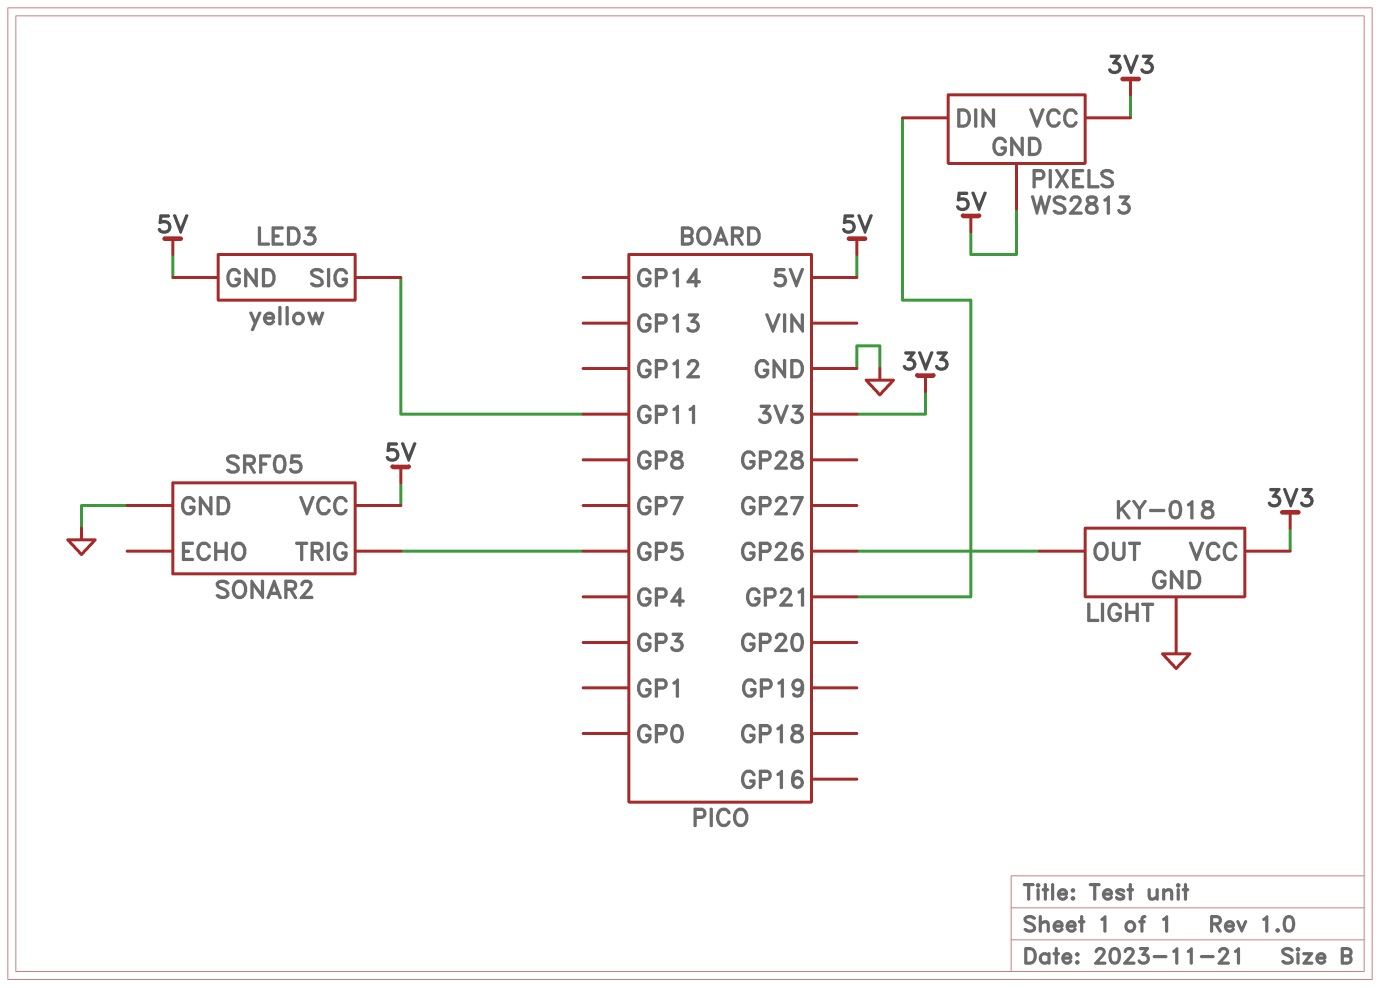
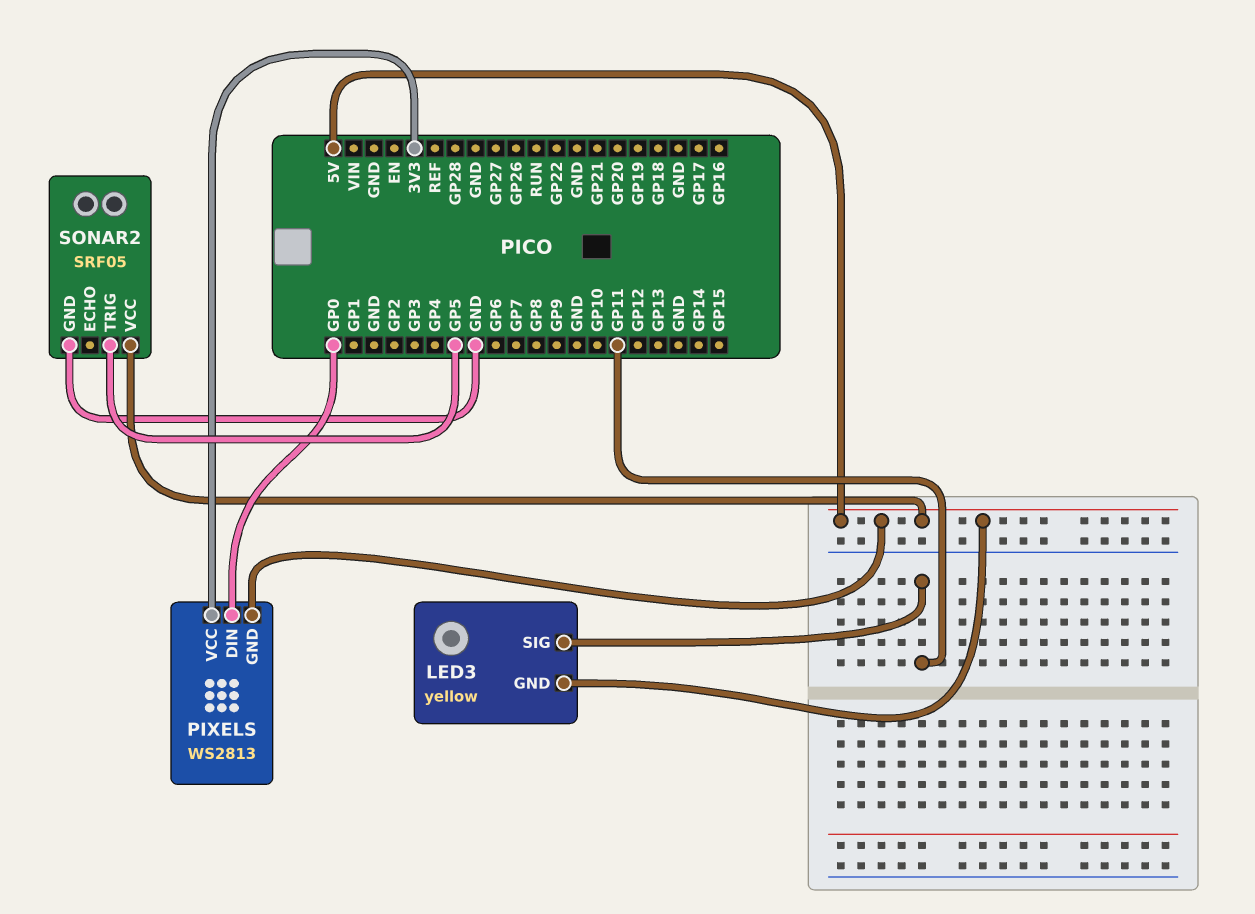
LIGHT: KY-018 -> none
LIGHT pin GND: GND -> none
LIGHT pin OUT: GP26 -> none
LIGHT pin VCC: 3V3 -> none
PIXELS pin DIN: GP21 -> GP0

